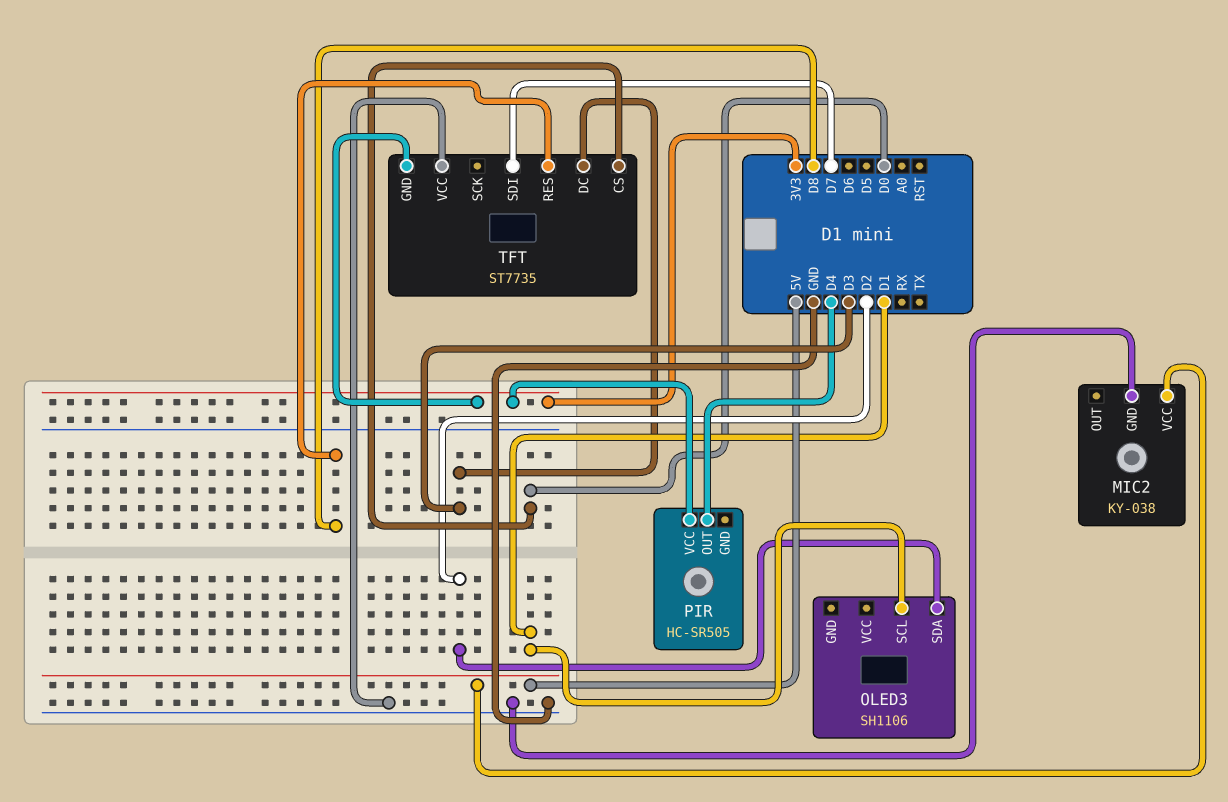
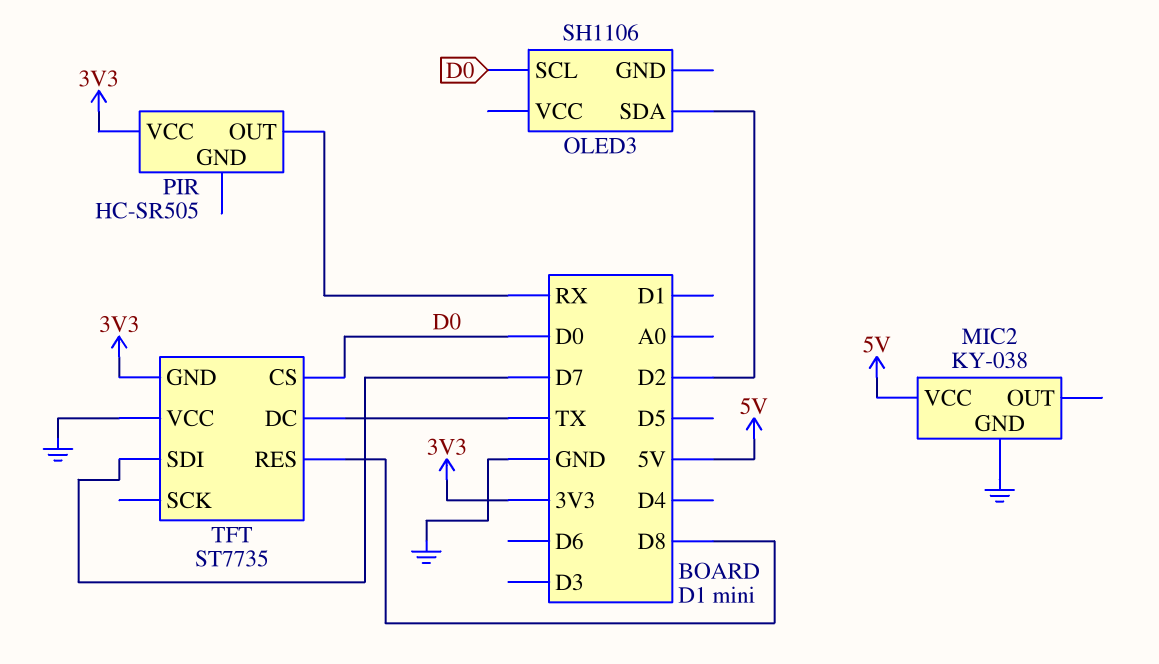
OLED3 pin SCL: D1 -> D0
PIR pin OUT: D4 -> RX
TFT pin DC: D3 -> TX

